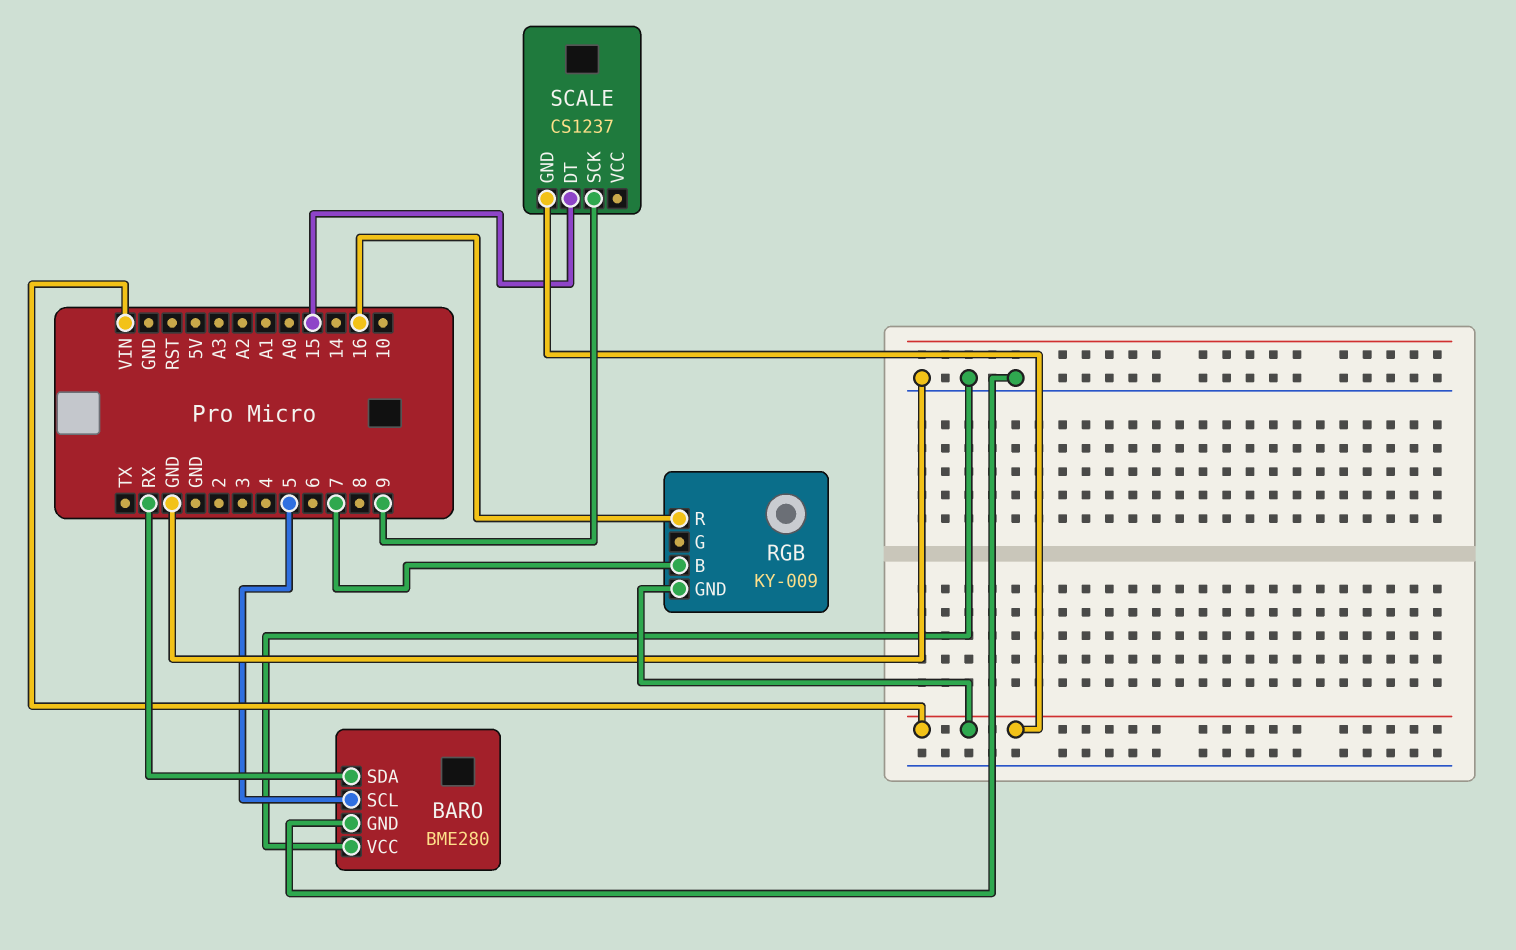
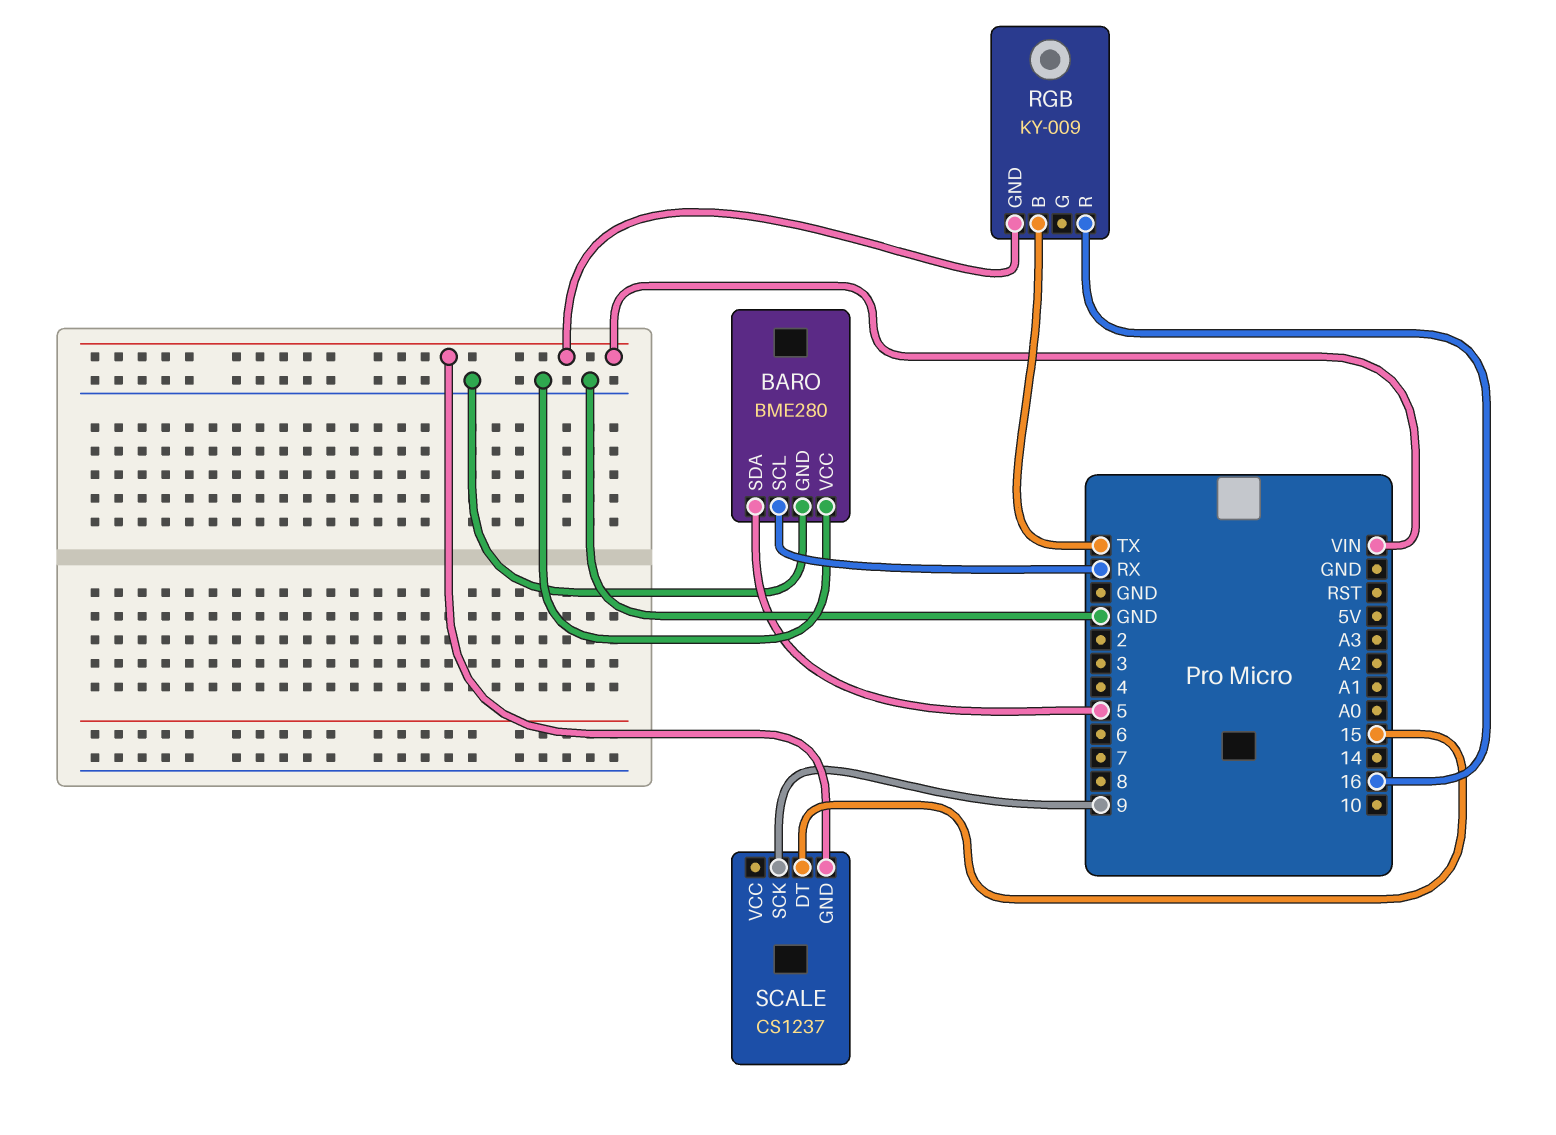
BARO pin SCL: 5 -> RX
BARO pin SDA: RX -> 5
RGB pin B: 7 -> TX

